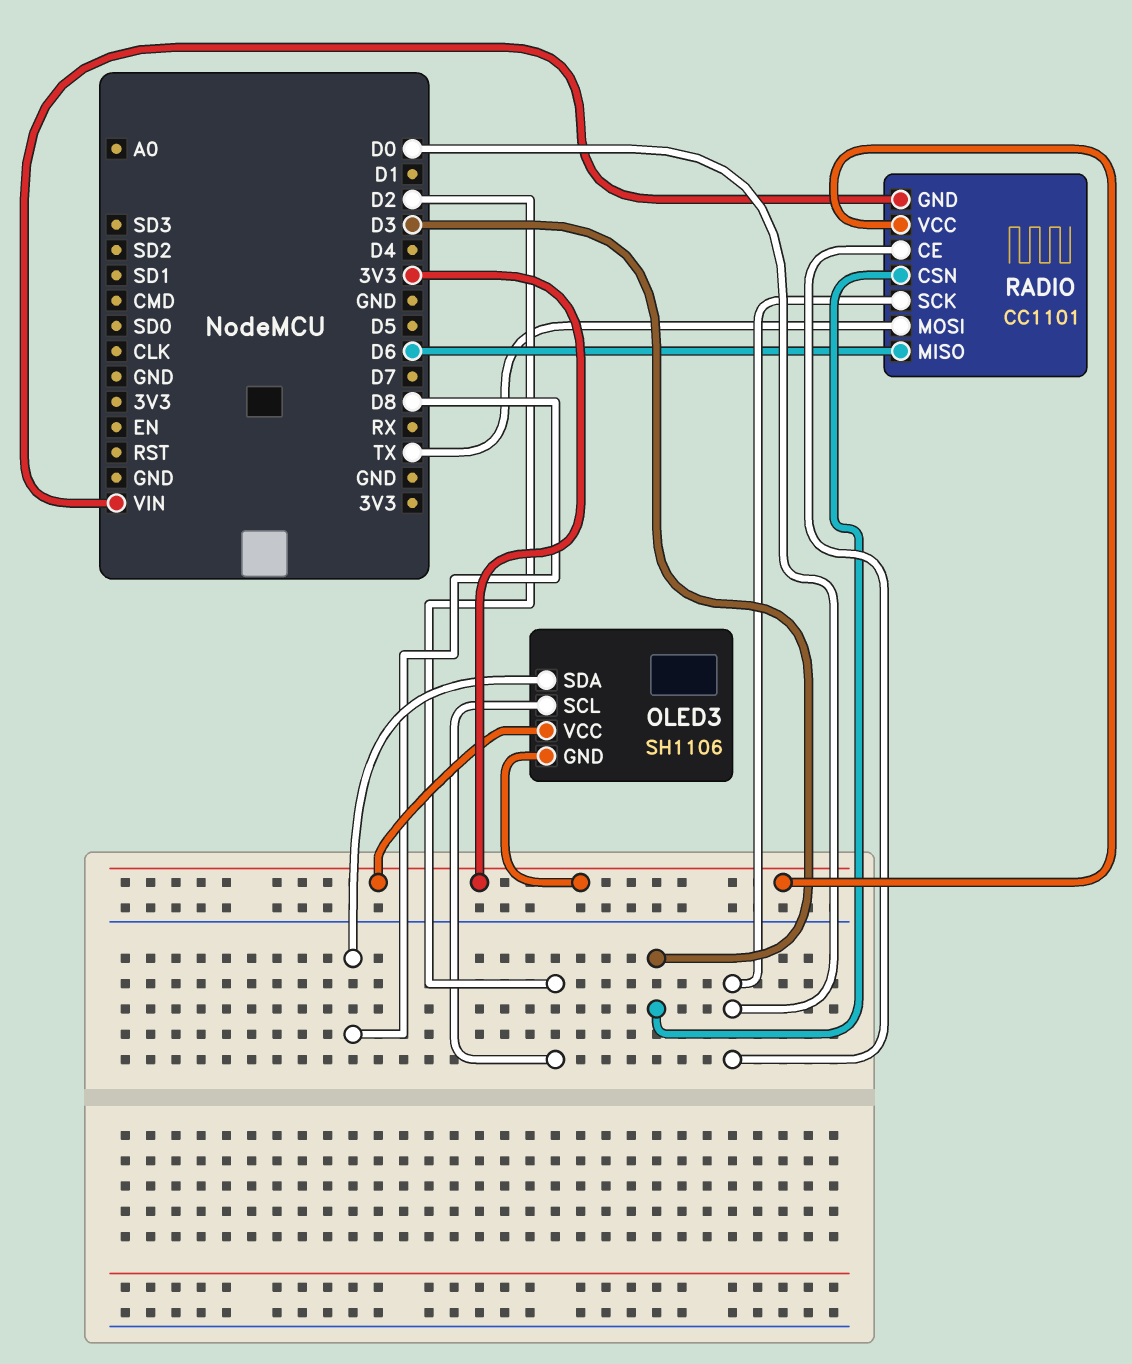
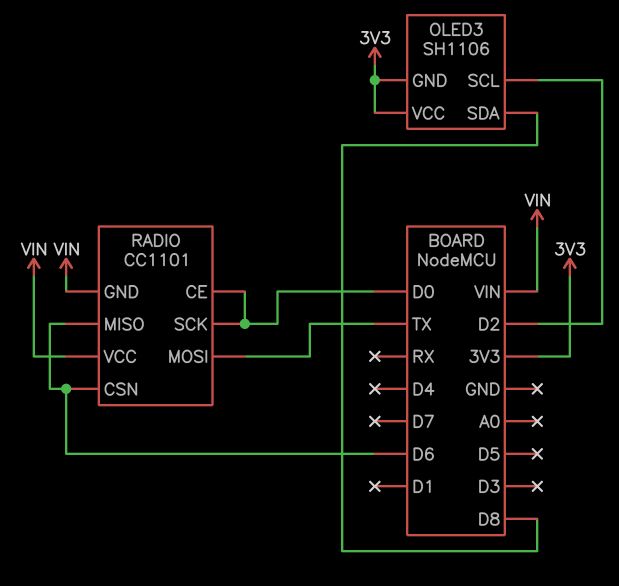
RADIO pin CSN: D3 -> D6
RADIO pin VCC: 3V3 -> VIN

